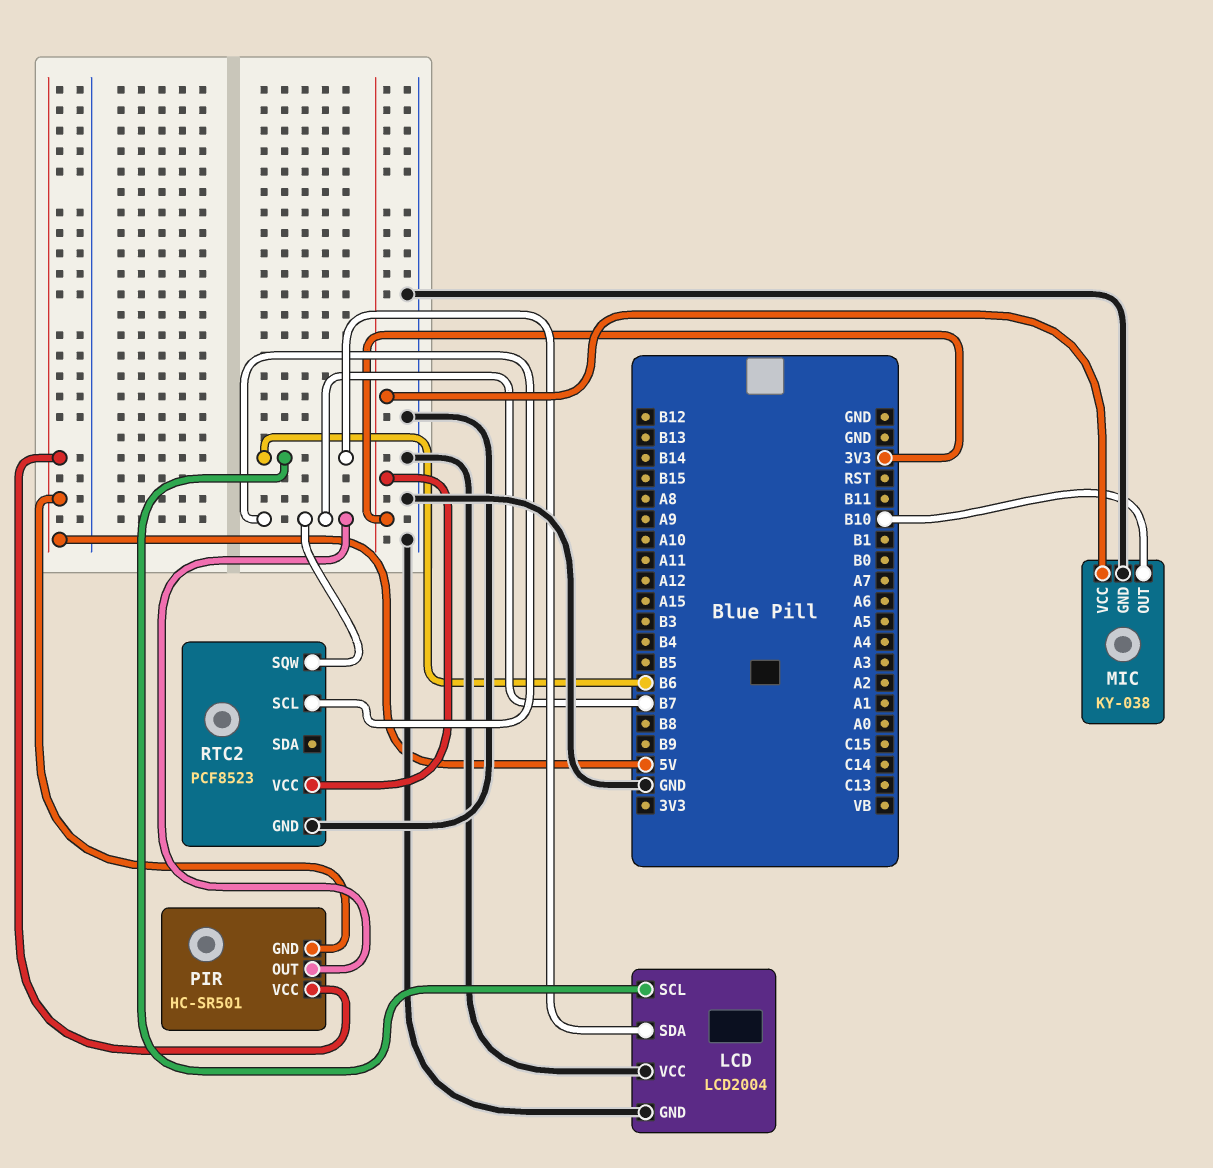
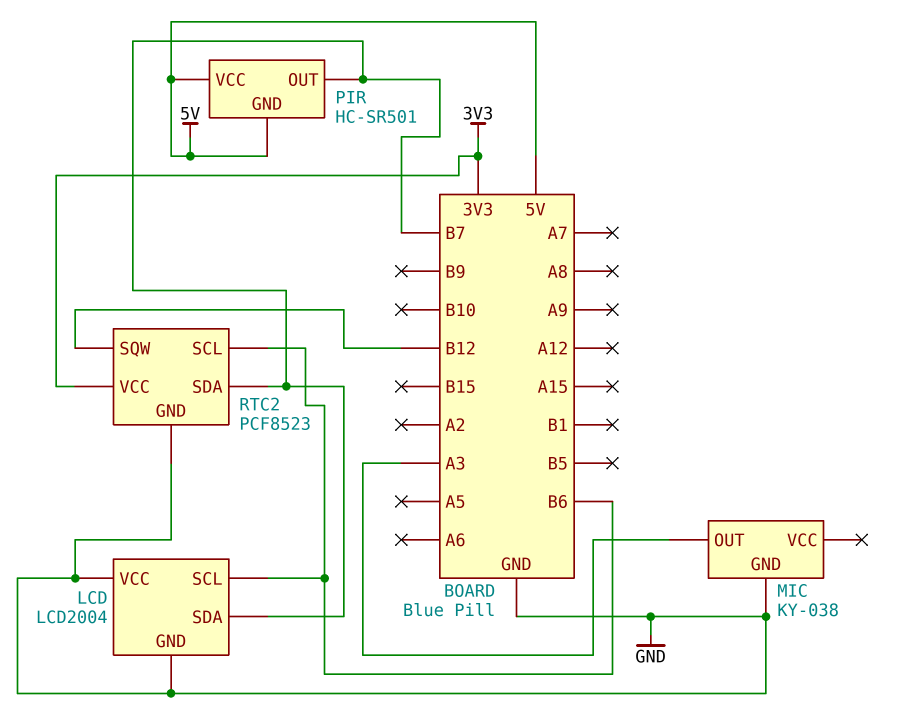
LCD pin SDA: B6 -> B7
MIC pin OUT: B10 -> A3
MIC pin VCC: 3V3 -> none
RTC2 pin SCL: B7 -> B6
RTC2 pin SDA: none -> B7
RTC2 pin SQW: B7 -> B12

